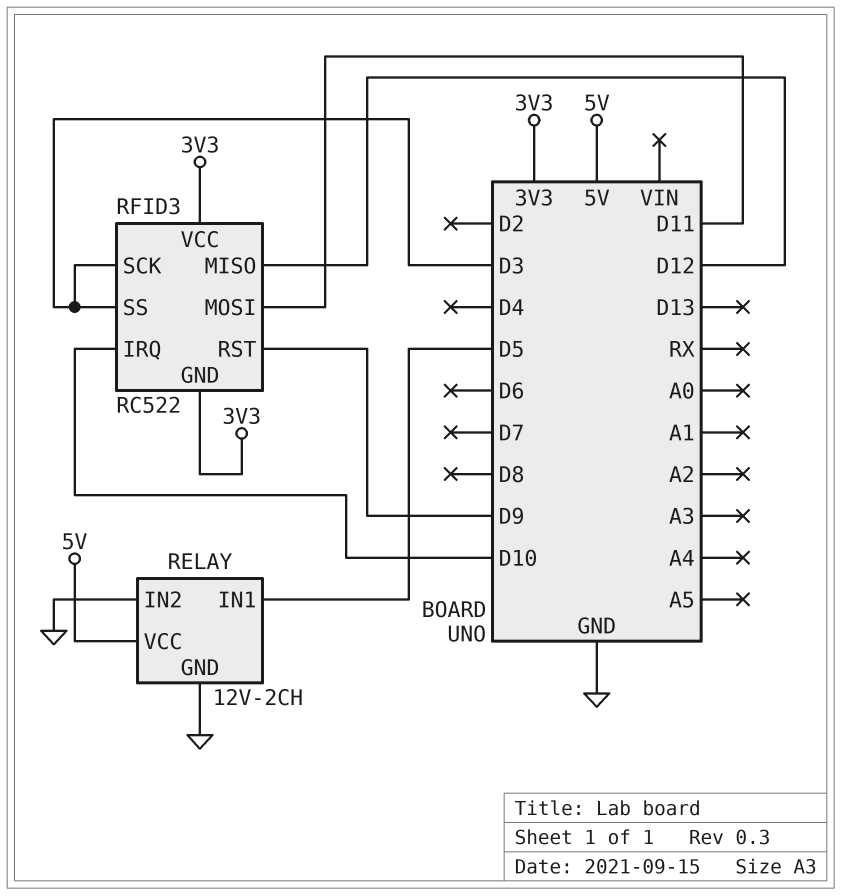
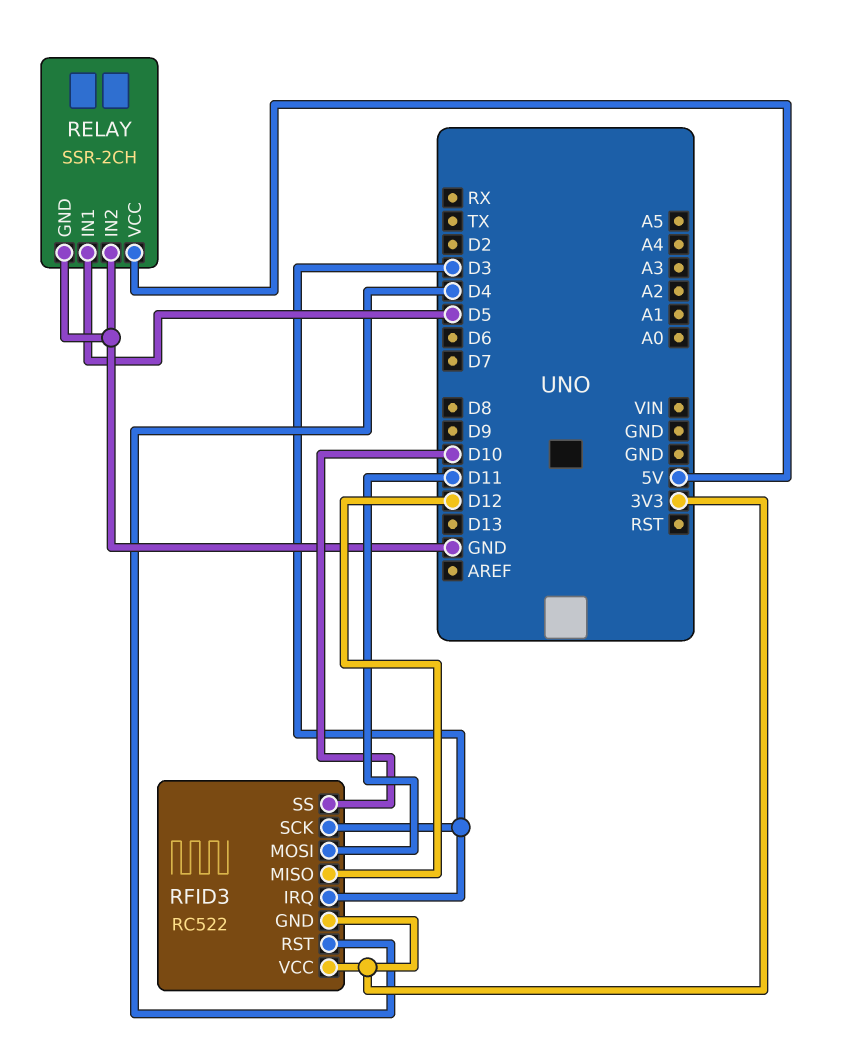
RELAY: 12V-2CH -> SSR-2CH
RFID3 pin IRQ: D10 -> D3
RFID3 pin RST: D9 -> D4
RFID3 pin SS: D3 -> D10

